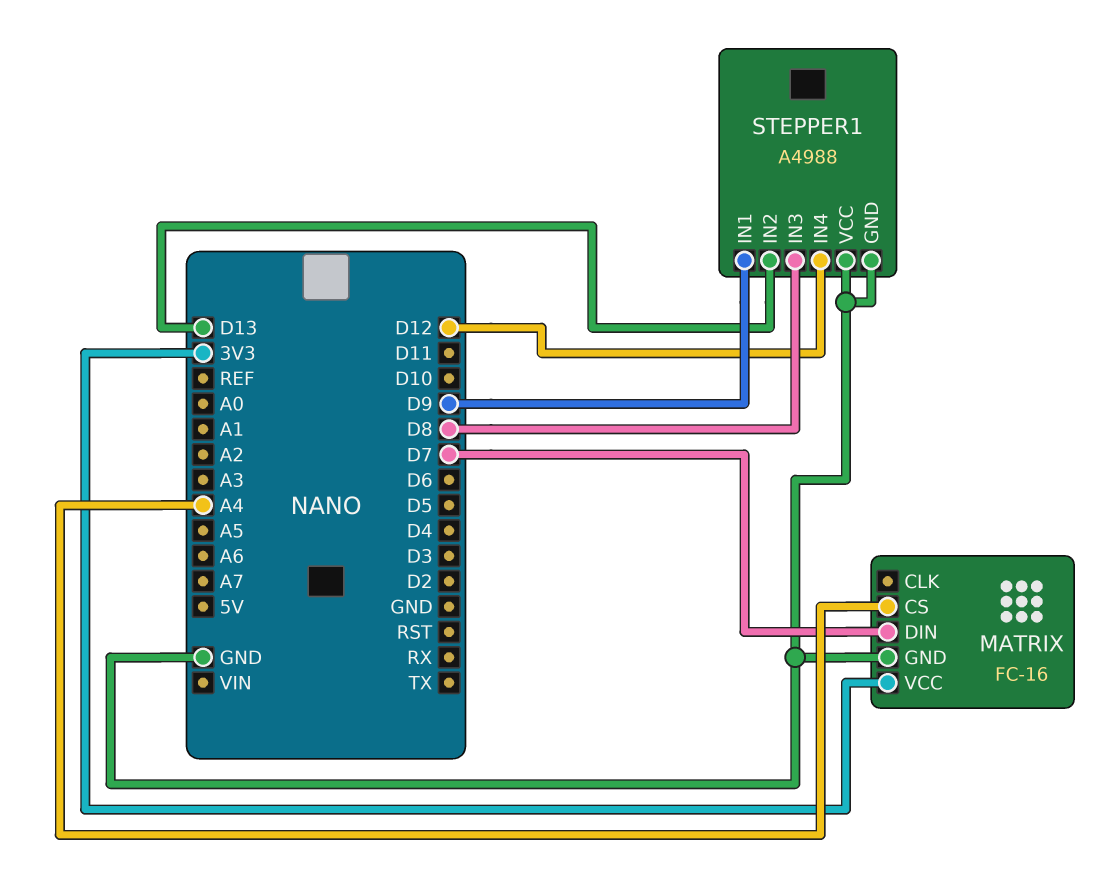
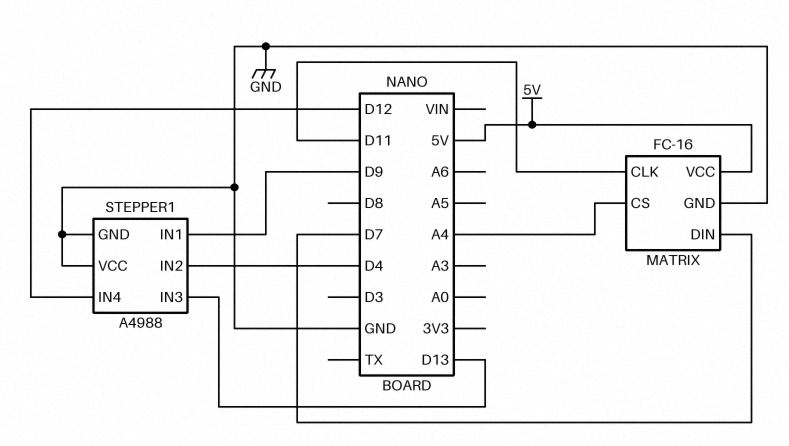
MATRIX pin CLK: none -> D11
MATRIX pin VCC: 3V3 -> 5V
STEPPER1 pin IN2: D13 -> D4
STEPPER1 pin IN3: D8 -> D13

